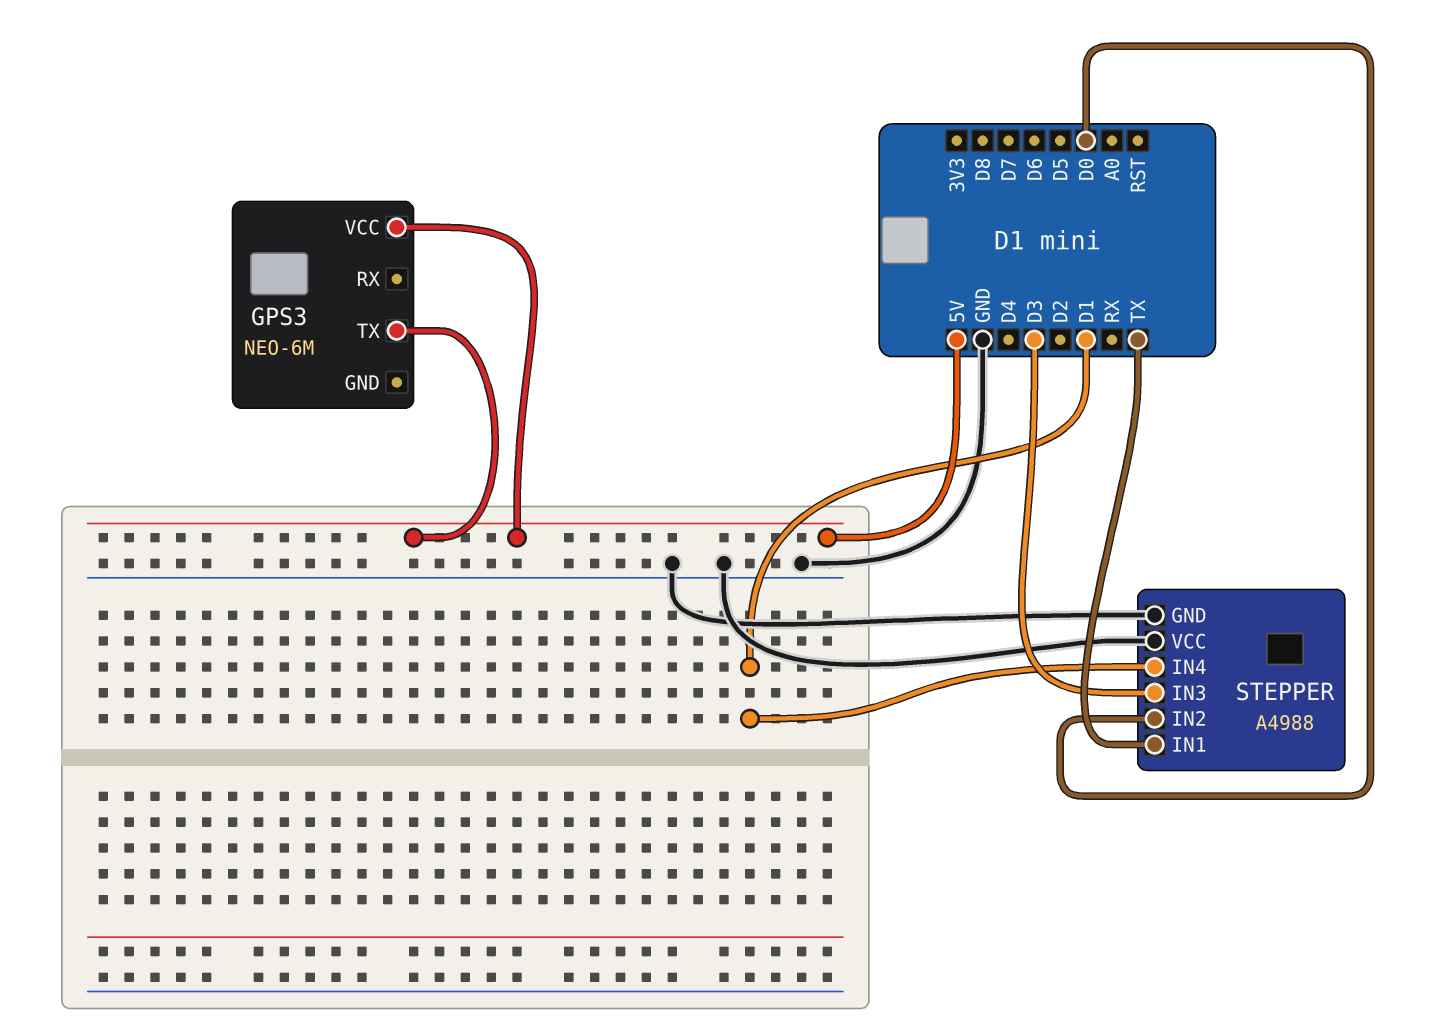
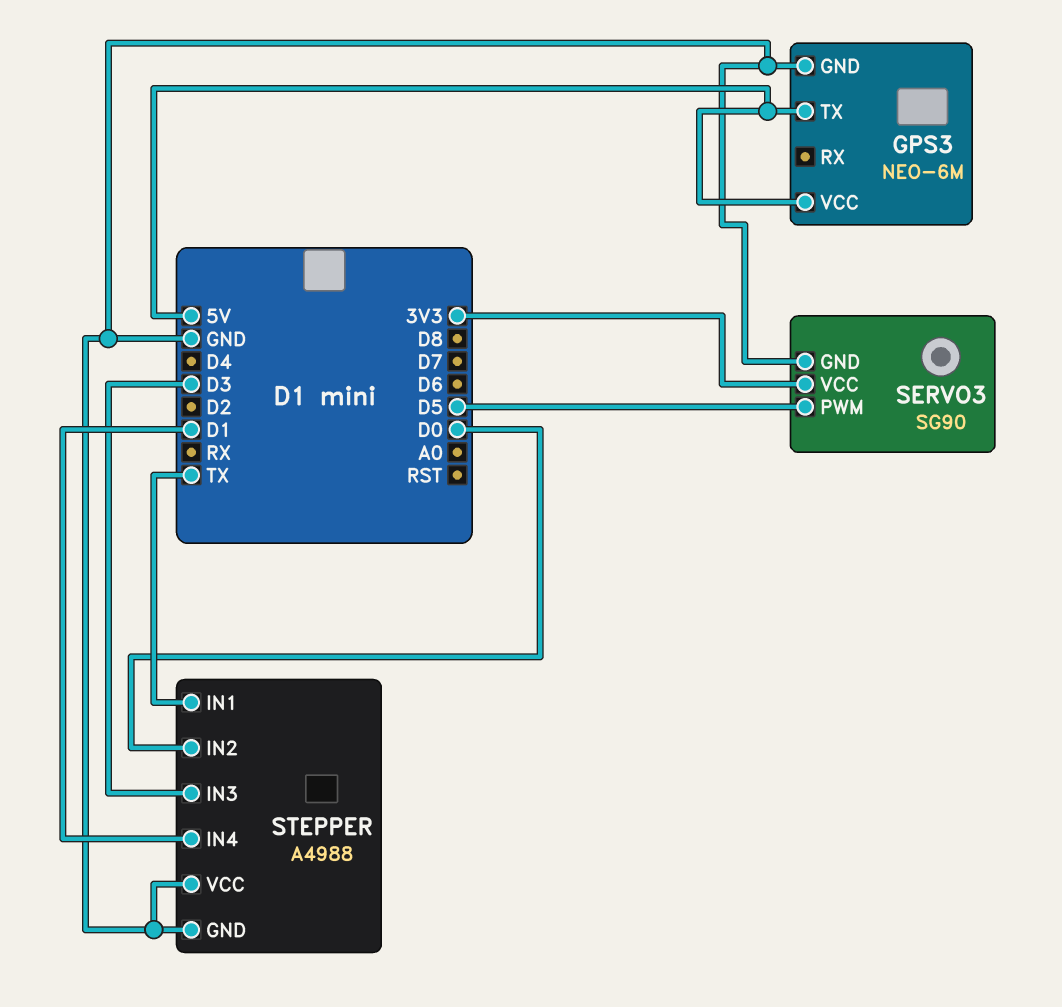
GPS3 pin GND: none -> GND
SERVO3: none -> SG90
SERVO3 pin GND: none -> GND
SERVO3 pin PWM: none -> D5
SERVO3 pin VCC: none -> 3V3

